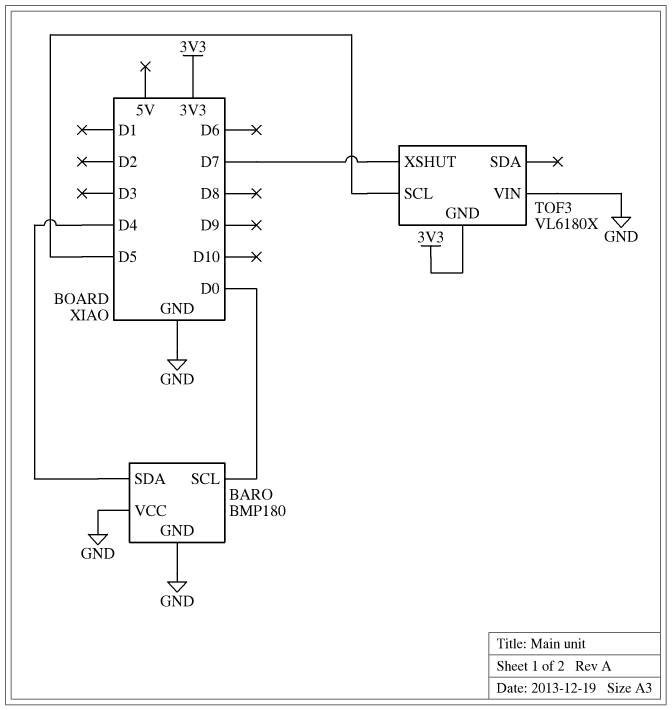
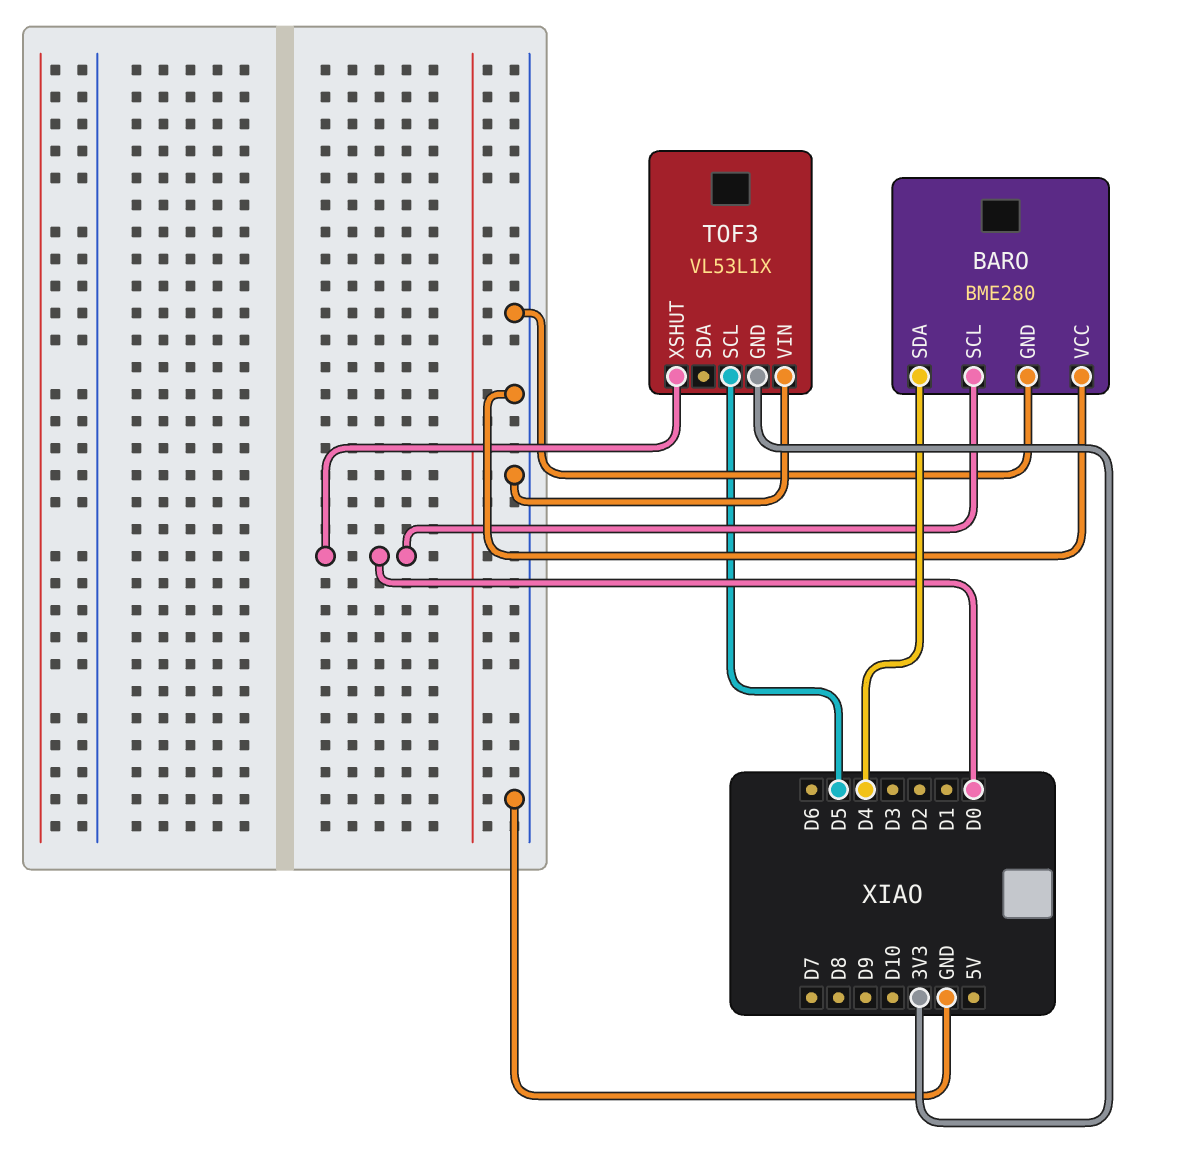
BARO: BMP180 -> BME280
TOF3: VL6180X -> VL53L1X
TOF3 pin XSHUT: D7 -> D0

